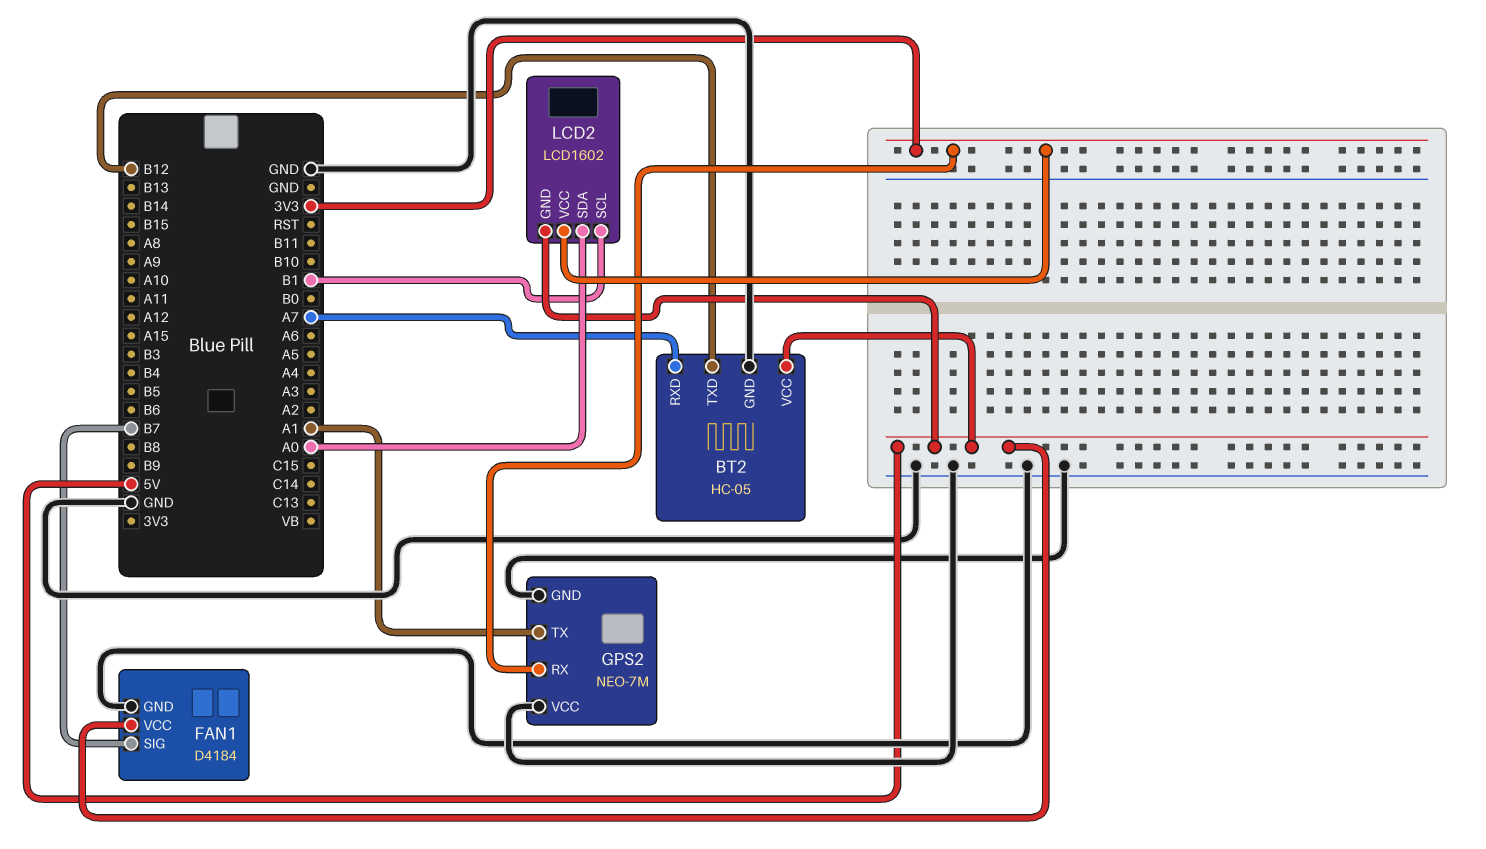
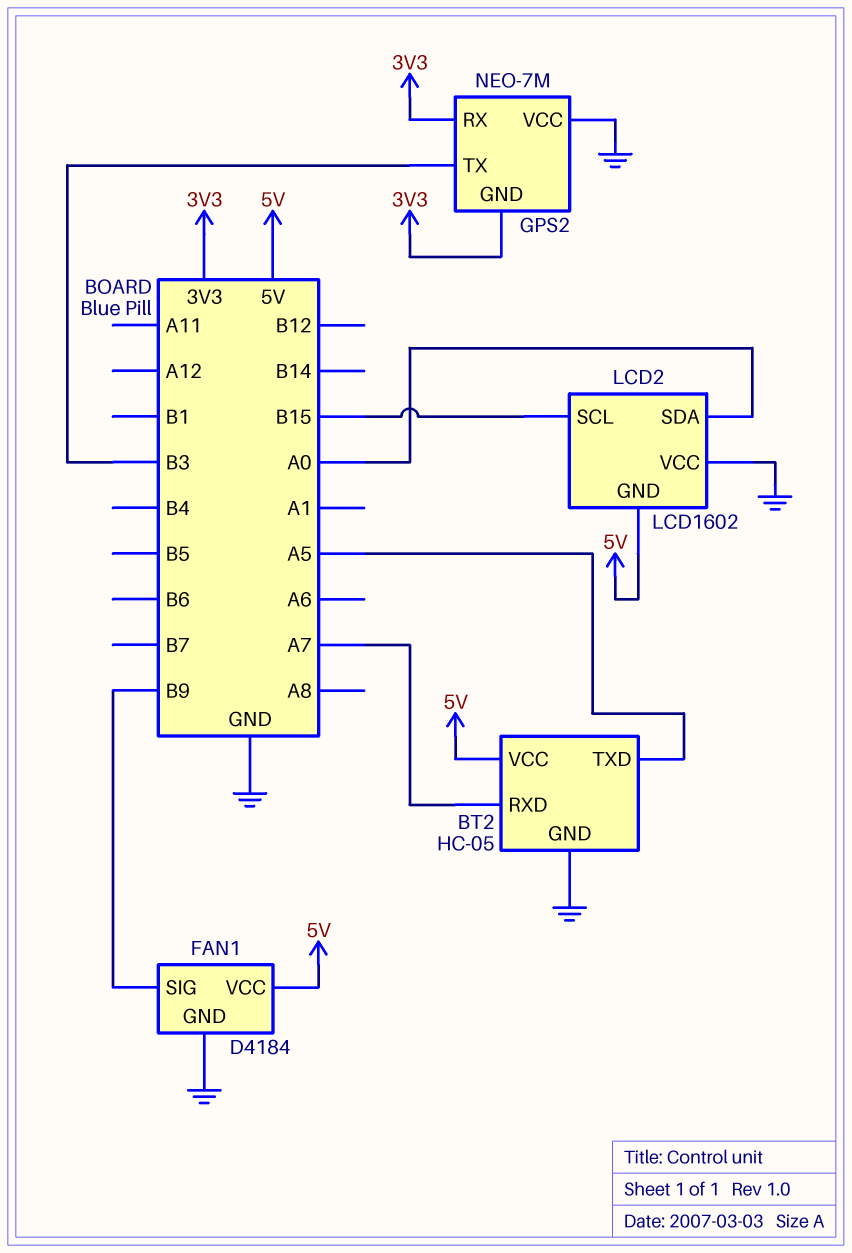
BT2 pin TXD: B12 -> A5
FAN1 pin SIG: B7 -> B9
GPS2 pin GND: GND -> 3V3
GPS2 pin TX: A1 -> B3
LCD2 pin SCL: B1 -> B15
LCD2 pin VCC: 3V3 -> GND

